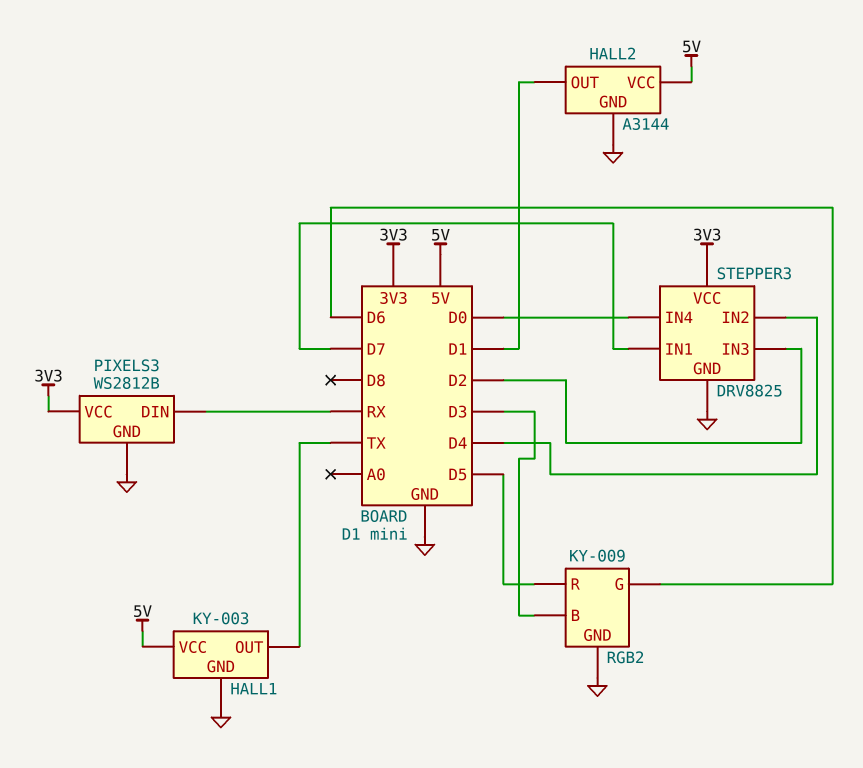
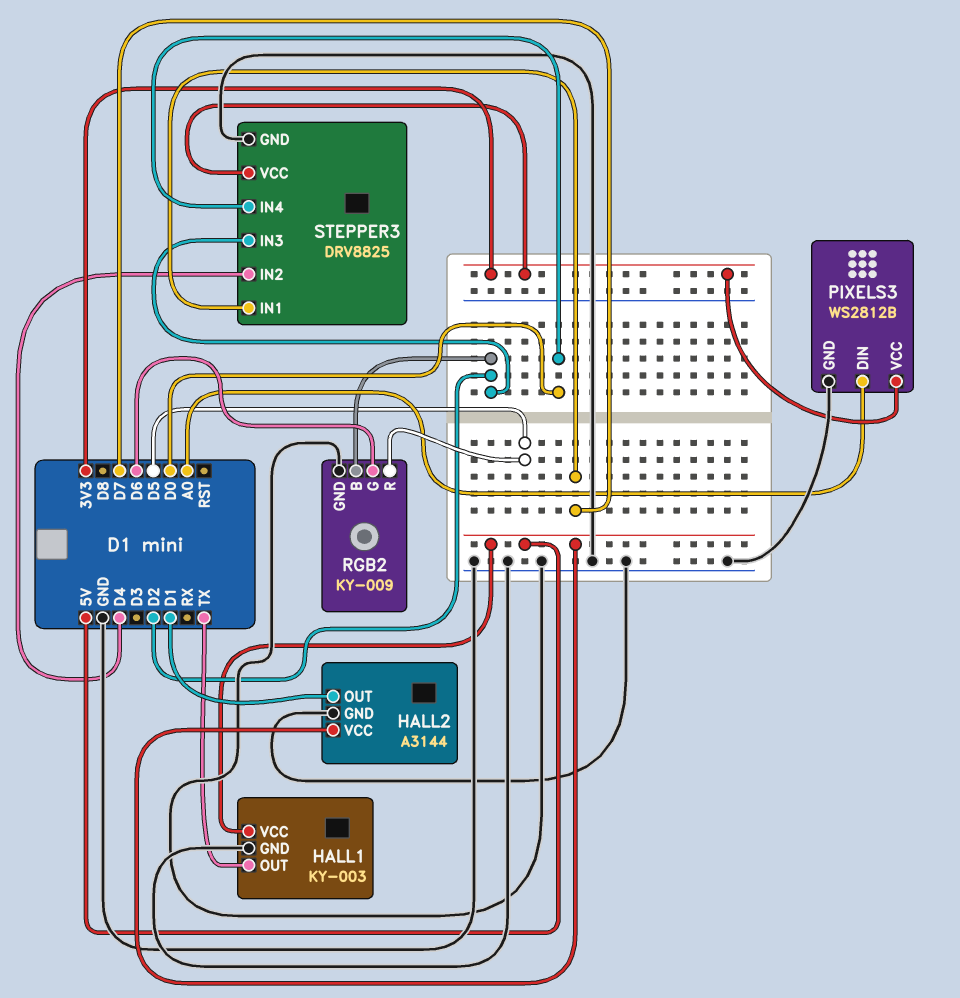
PIXELS3 pin DIN: RX -> A0
RGB2 pin B: D3 -> D2

